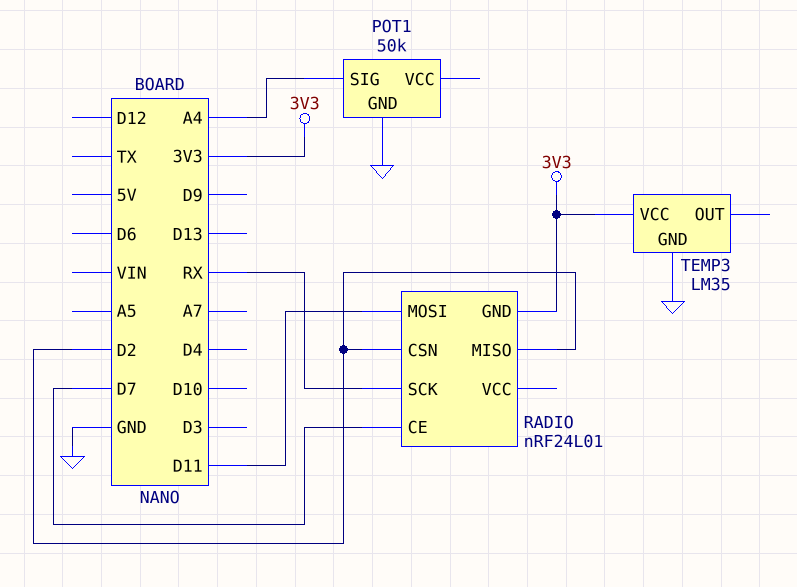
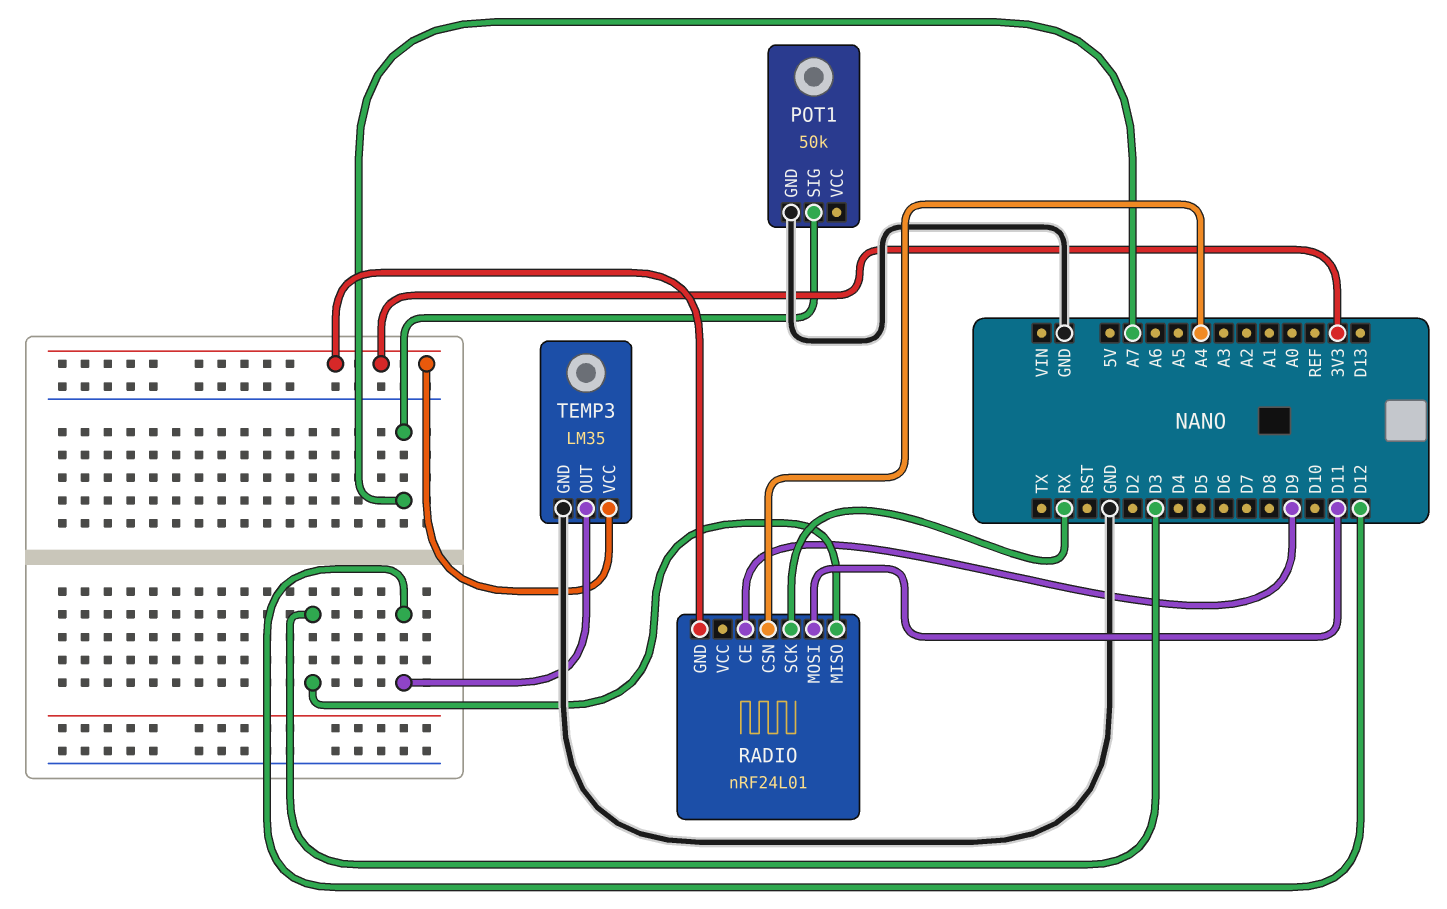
POT1 pin SIG: A4 -> A7
RADIO pin CE: D7 -> D9
RADIO pin CSN: D2 -> A4
RADIO pin MISO: D2 -> D3
TEMP3 pin OUT: none -> D12

